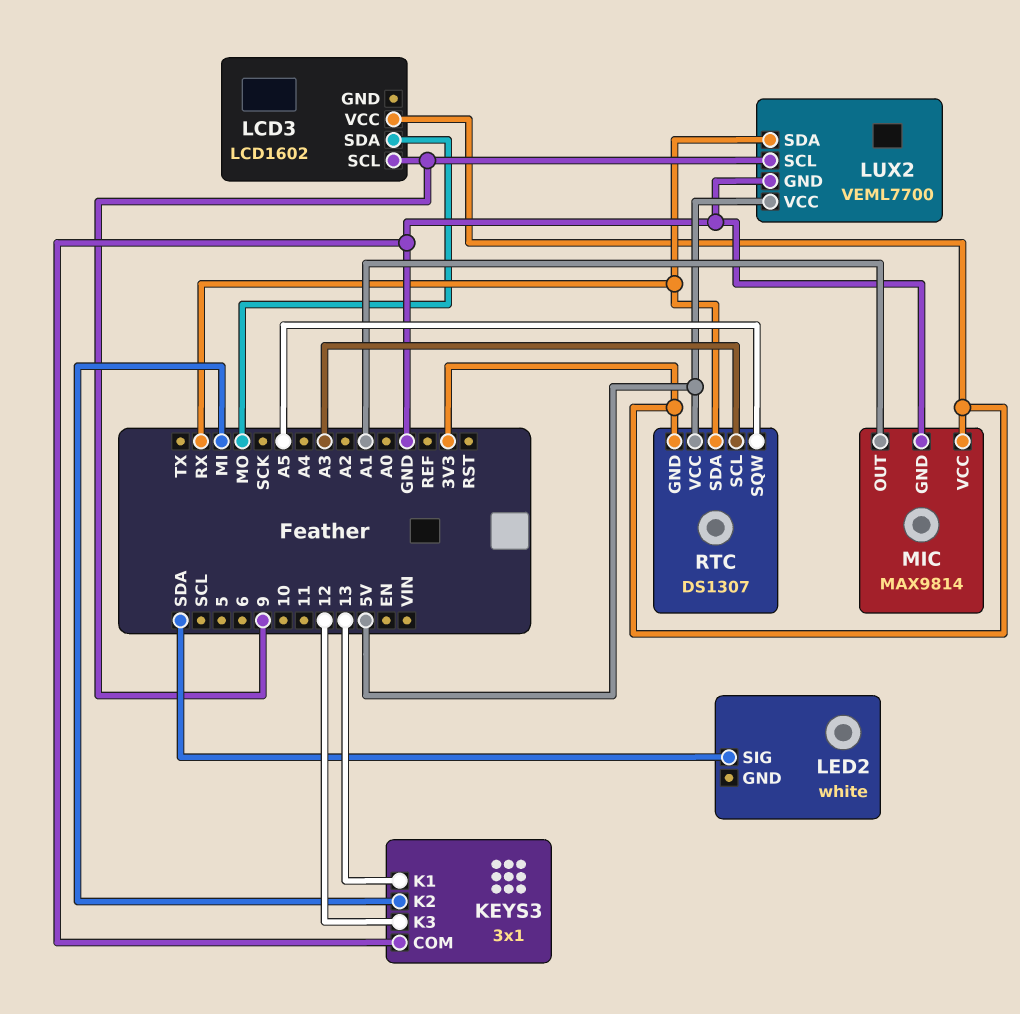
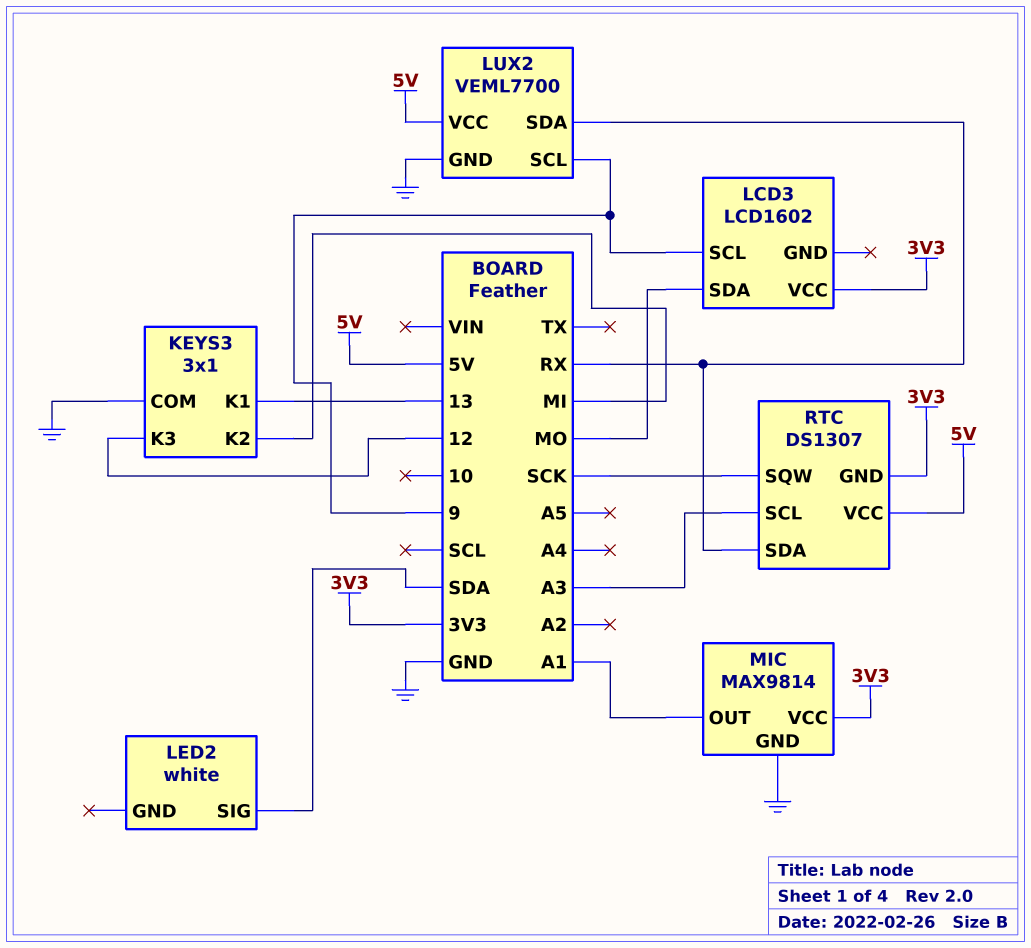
RTC pin SQW: A5 -> SCK

